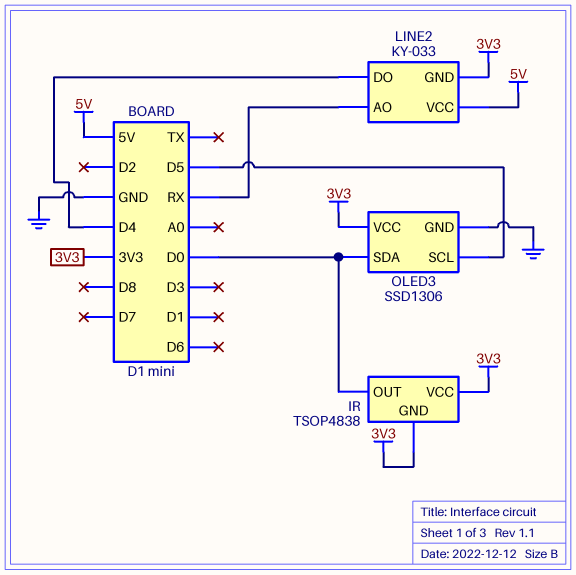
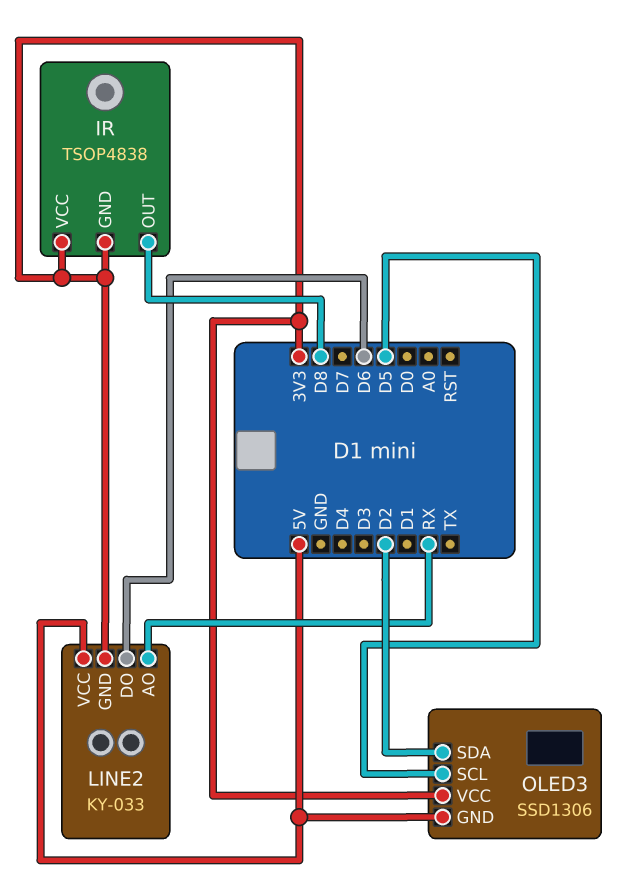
IR pin OUT: D0 -> D8
LINE2 pin DO: D4 -> D6
OLED3 pin GND: GND -> 5V
OLED3 pin SDA: D0 -> D2

